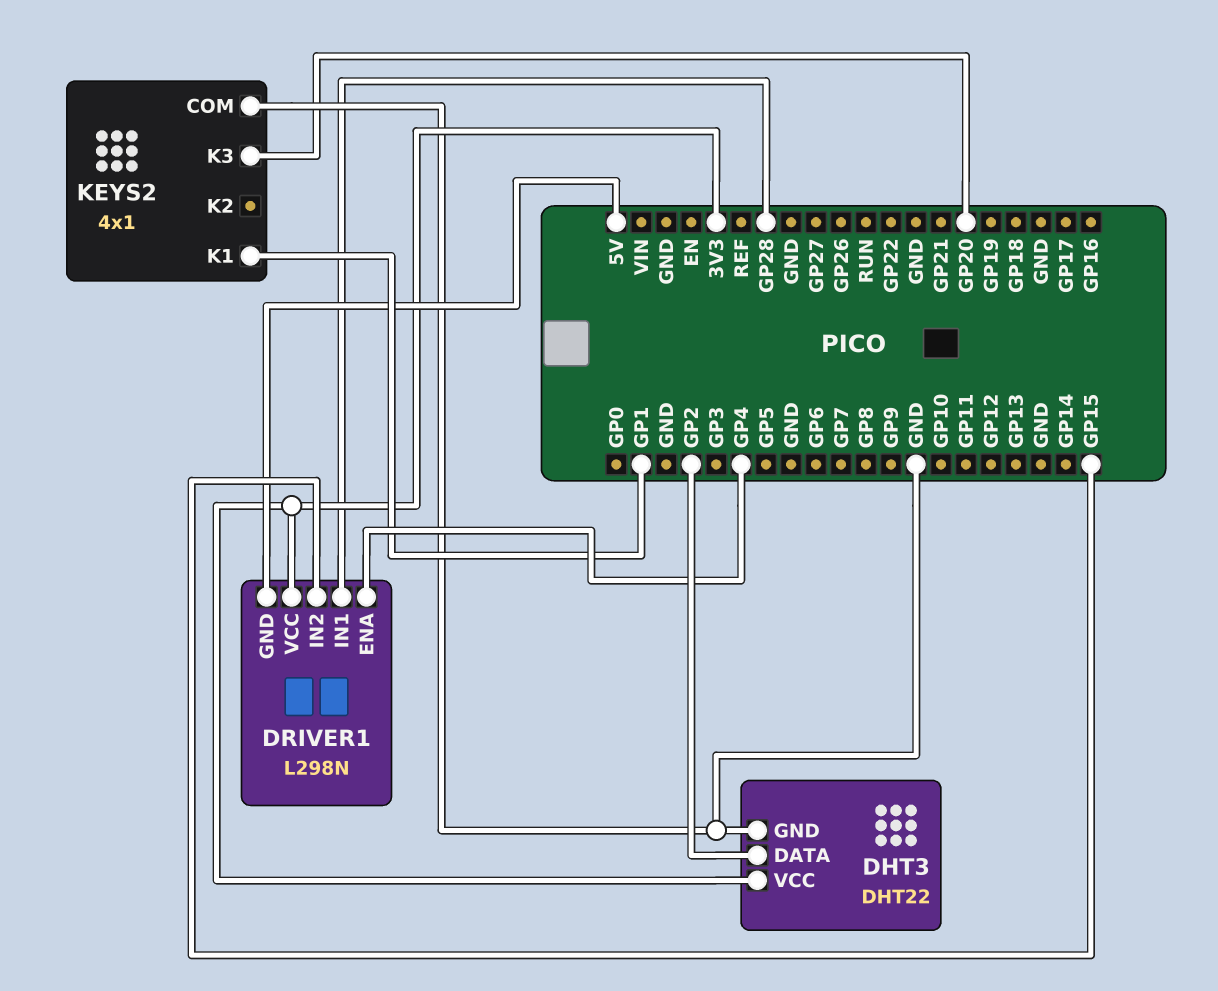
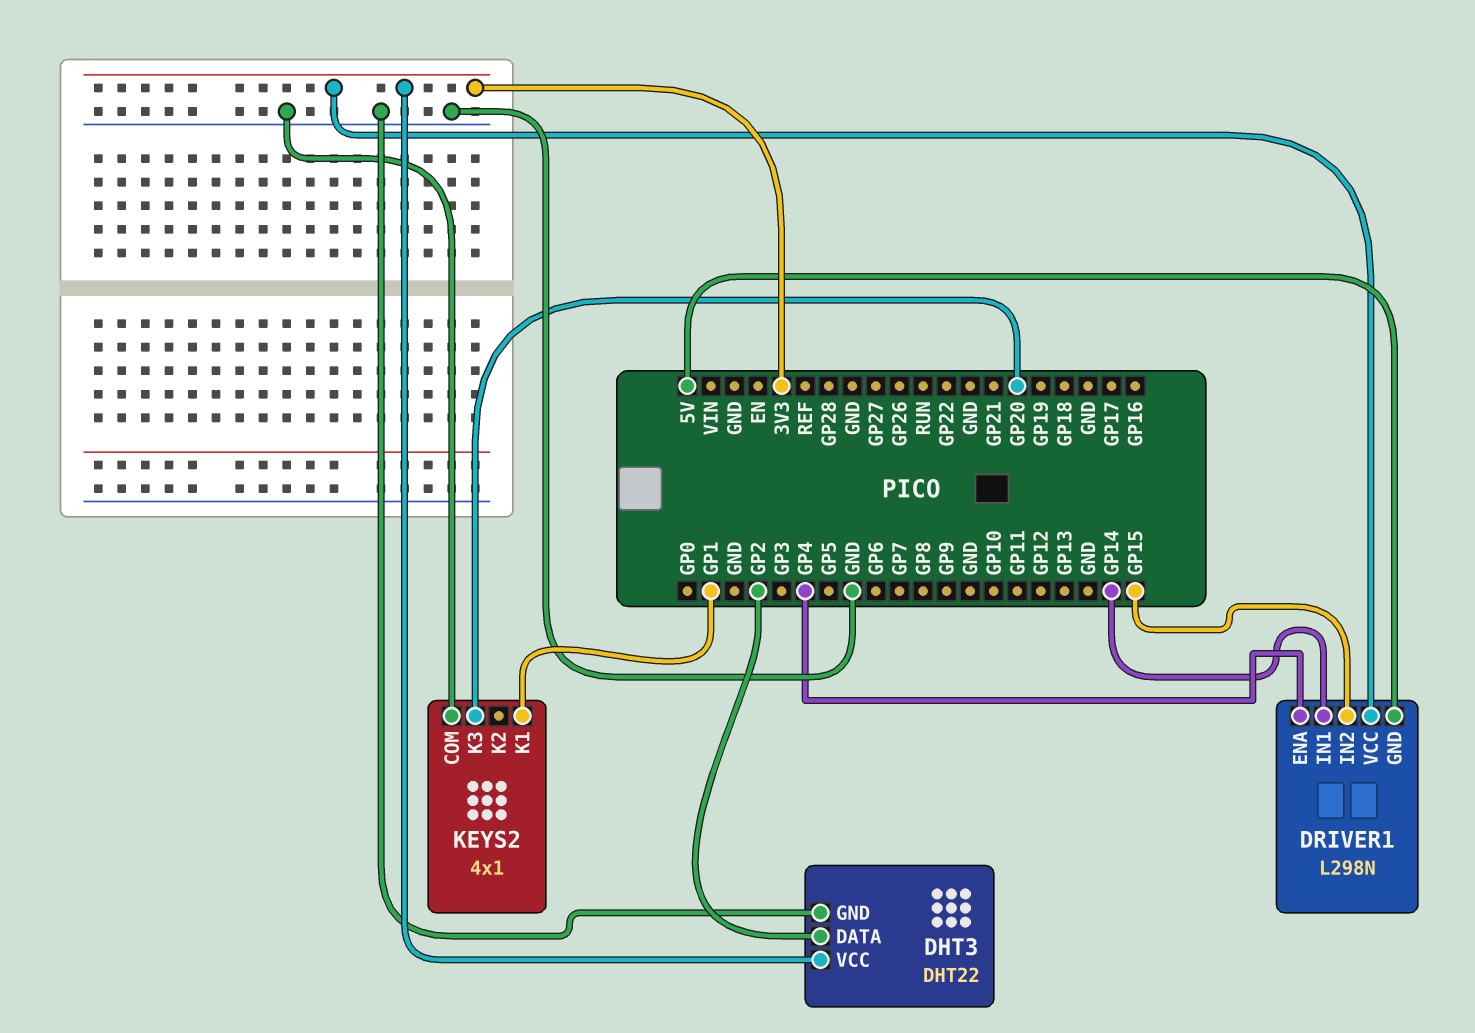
DRIVER1 pin IN1: GP28 -> GP14

